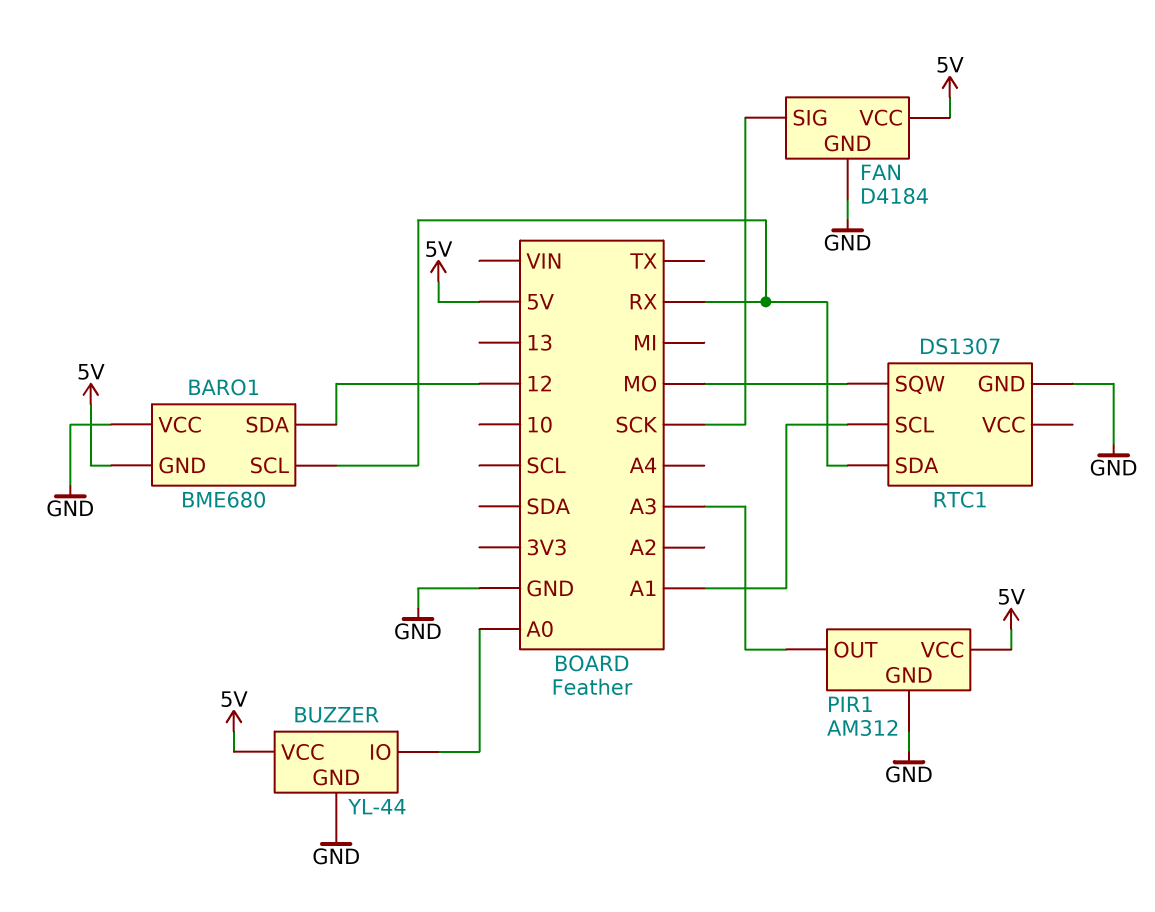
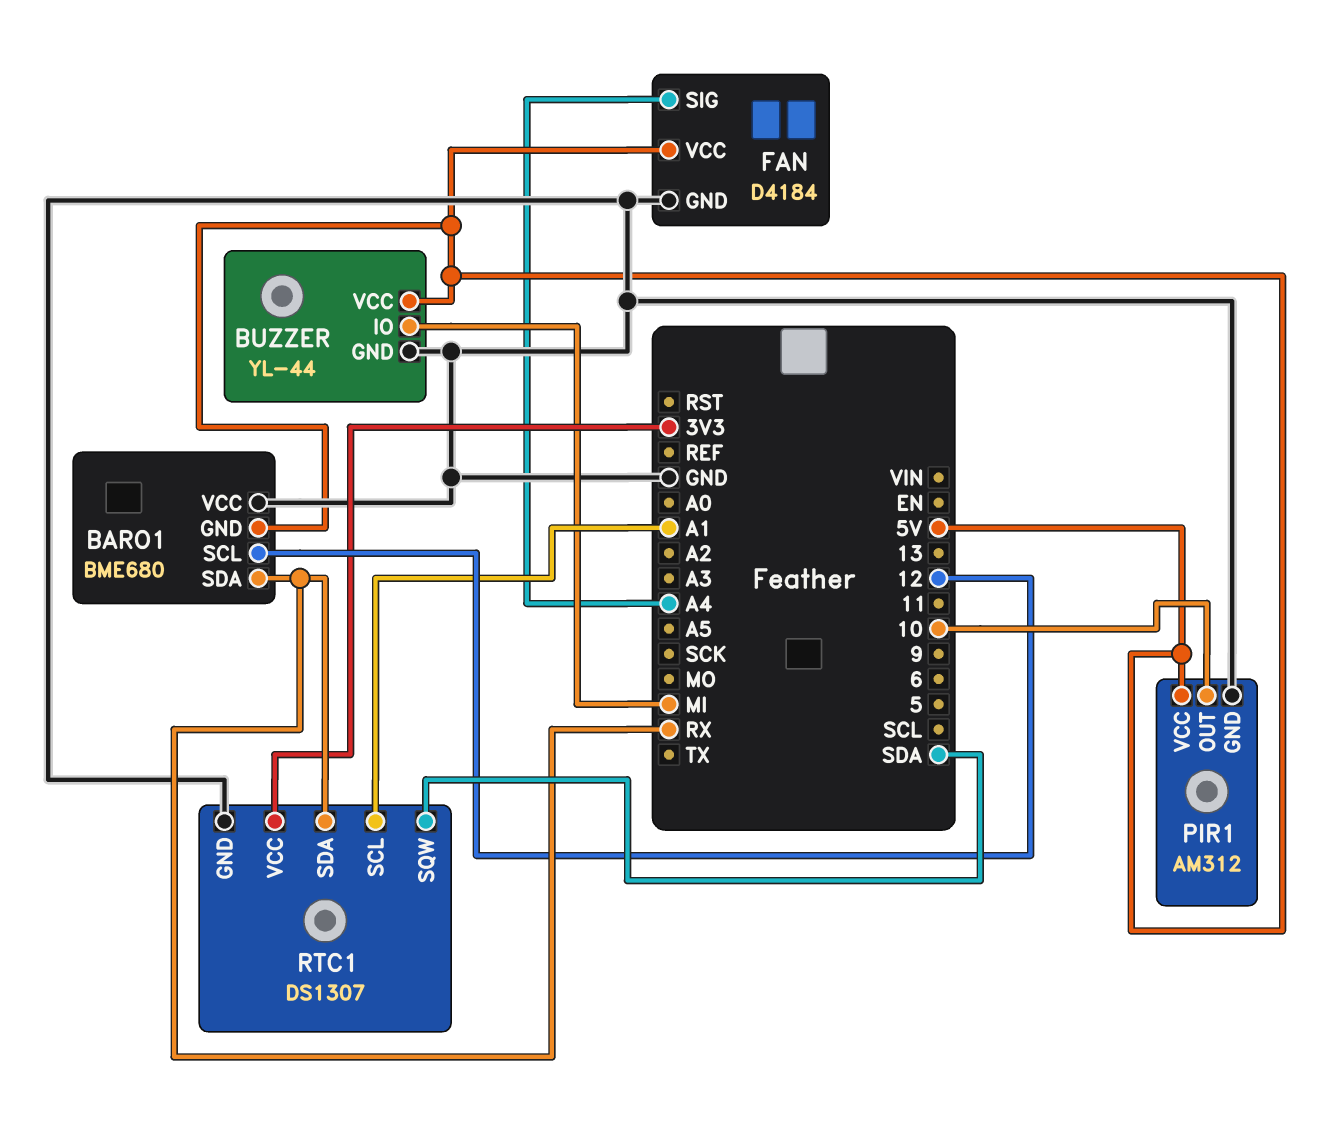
BARO1 pin SCL: RX -> 12
BARO1 pin SDA: 12 -> RX
BUZZER pin IO: A0 -> MI
FAN pin SIG: SCK -> A4
PIR1 pin OUT: A3 -> 10
RTC1 pin SQW: MO -> SDA
RTC1 pin VCC: none -> 3V3

